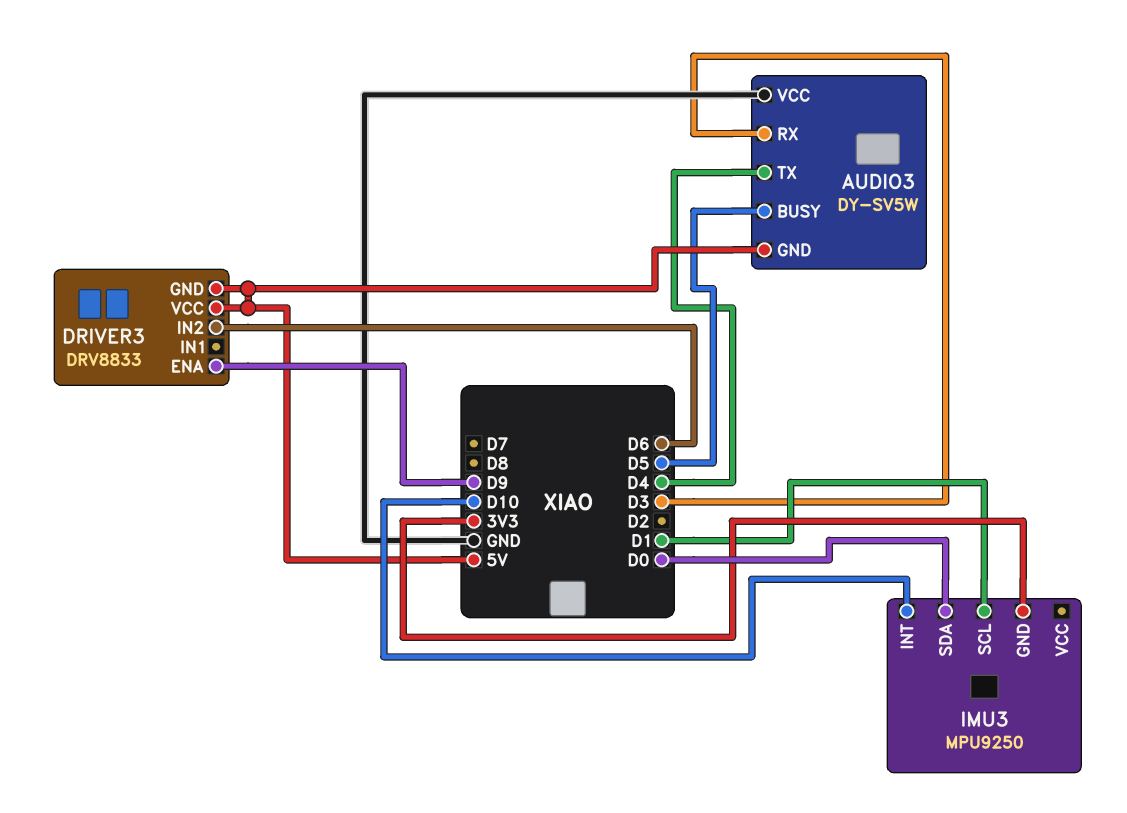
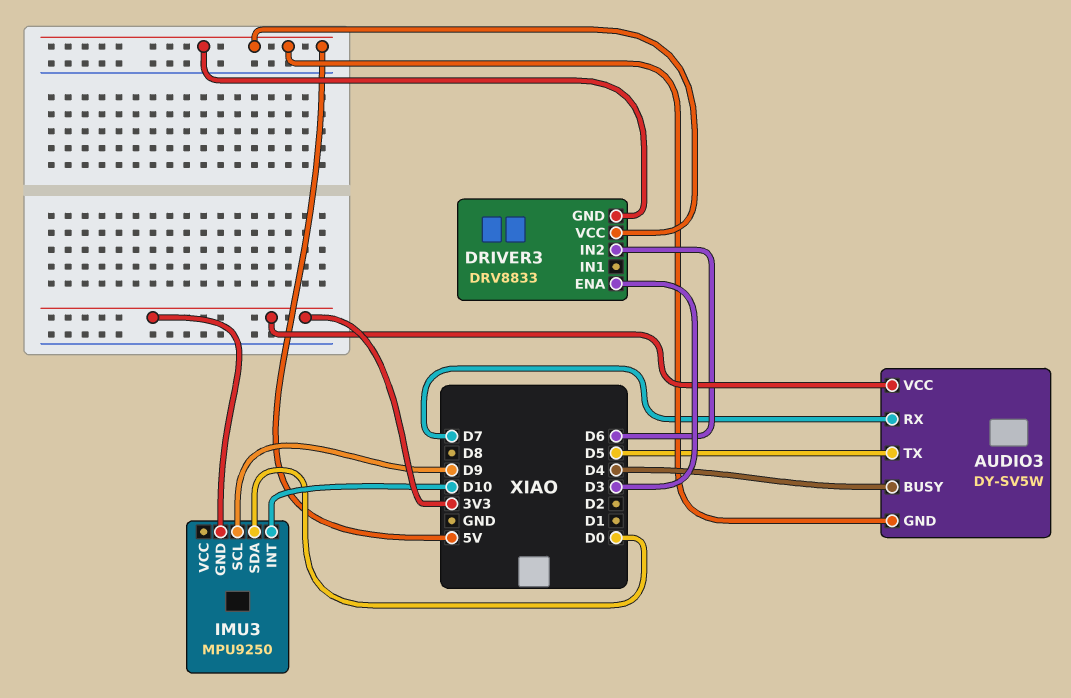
AUDIO3 pin BUSY: D5 -> D4
AUDIO3 pin RX: D3 -> D7
AUDIO3 pin TX: D4 -> D5
AUDIO3 pin VCC: GND -> 3V3
DRIVER3 pin ENA: D9 -> D3
IMU3 pin SCL: D1 -> D9

